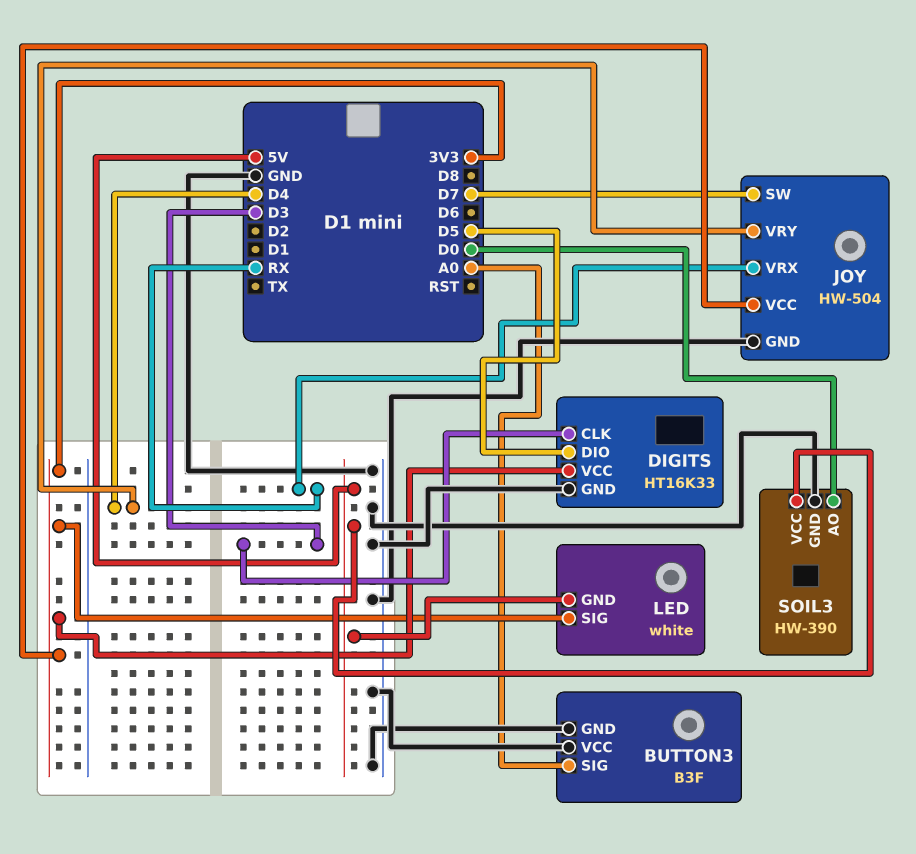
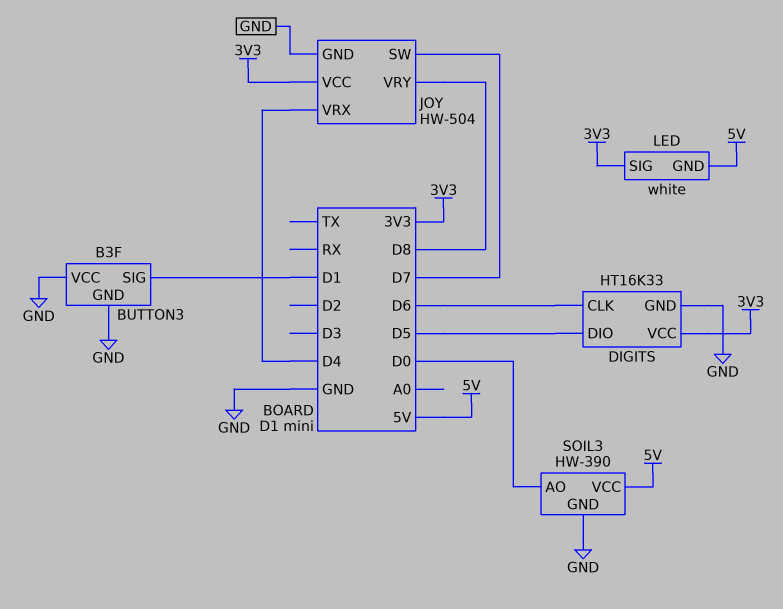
BUTTON3 pin SIG: A0 -> D1
DIGITS pin CLK: D3 -> D6
JOY pin VRX: RX -> D4
JOY pin VRY: D4 -> D8

